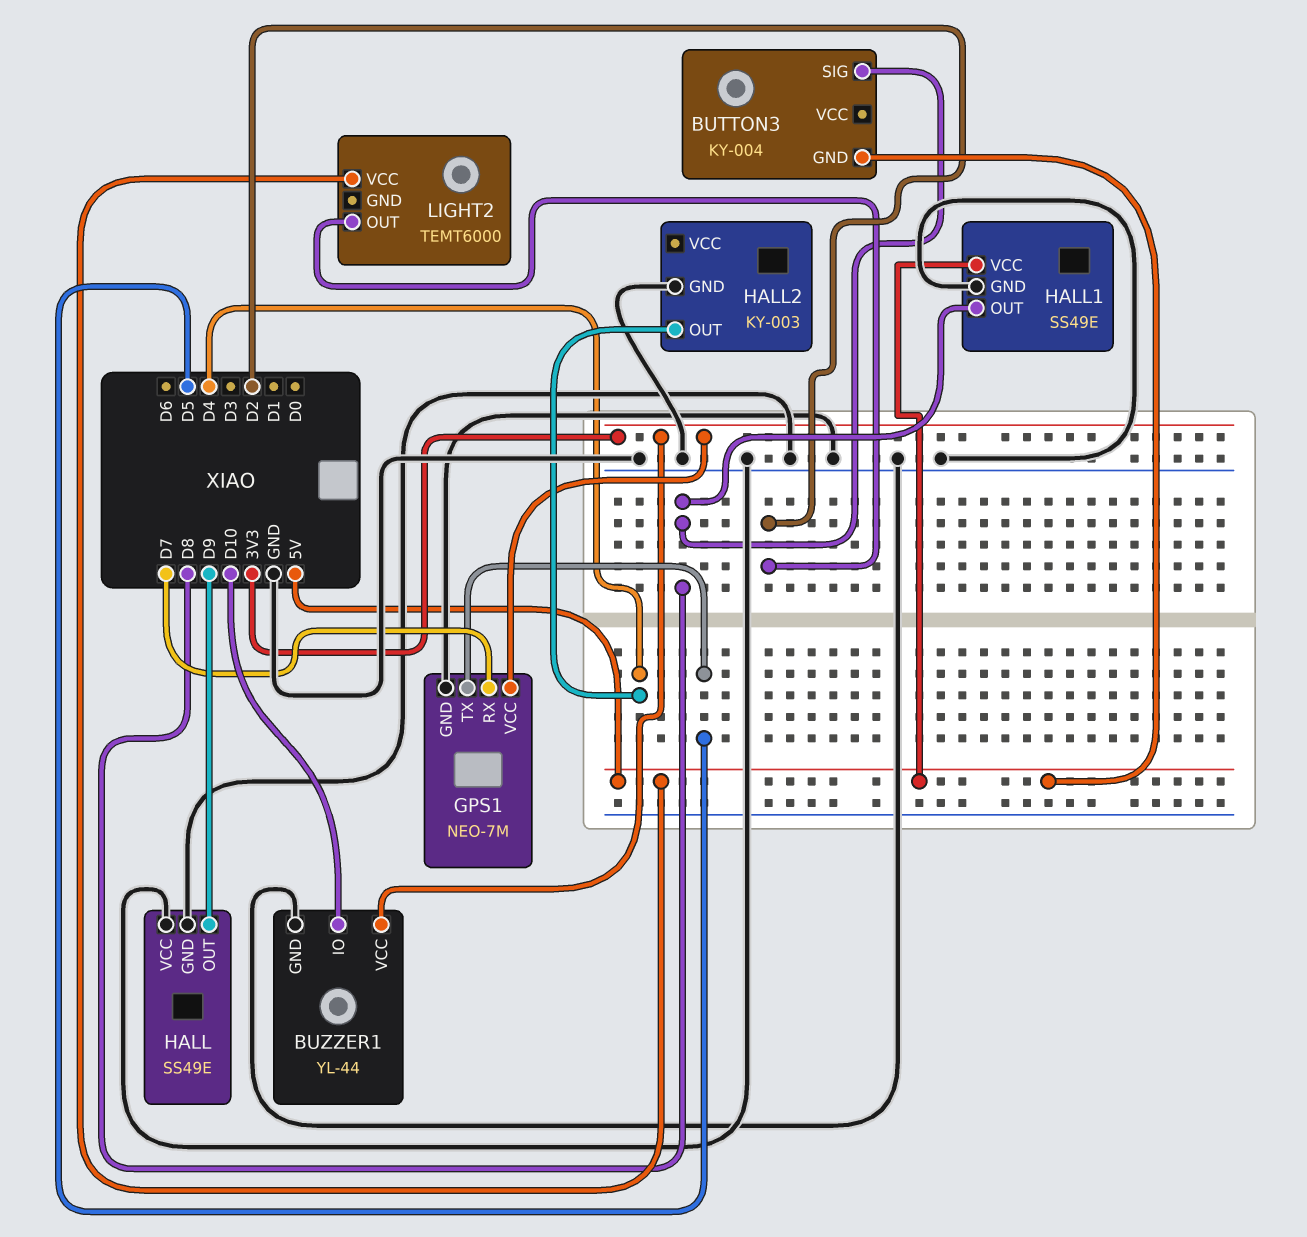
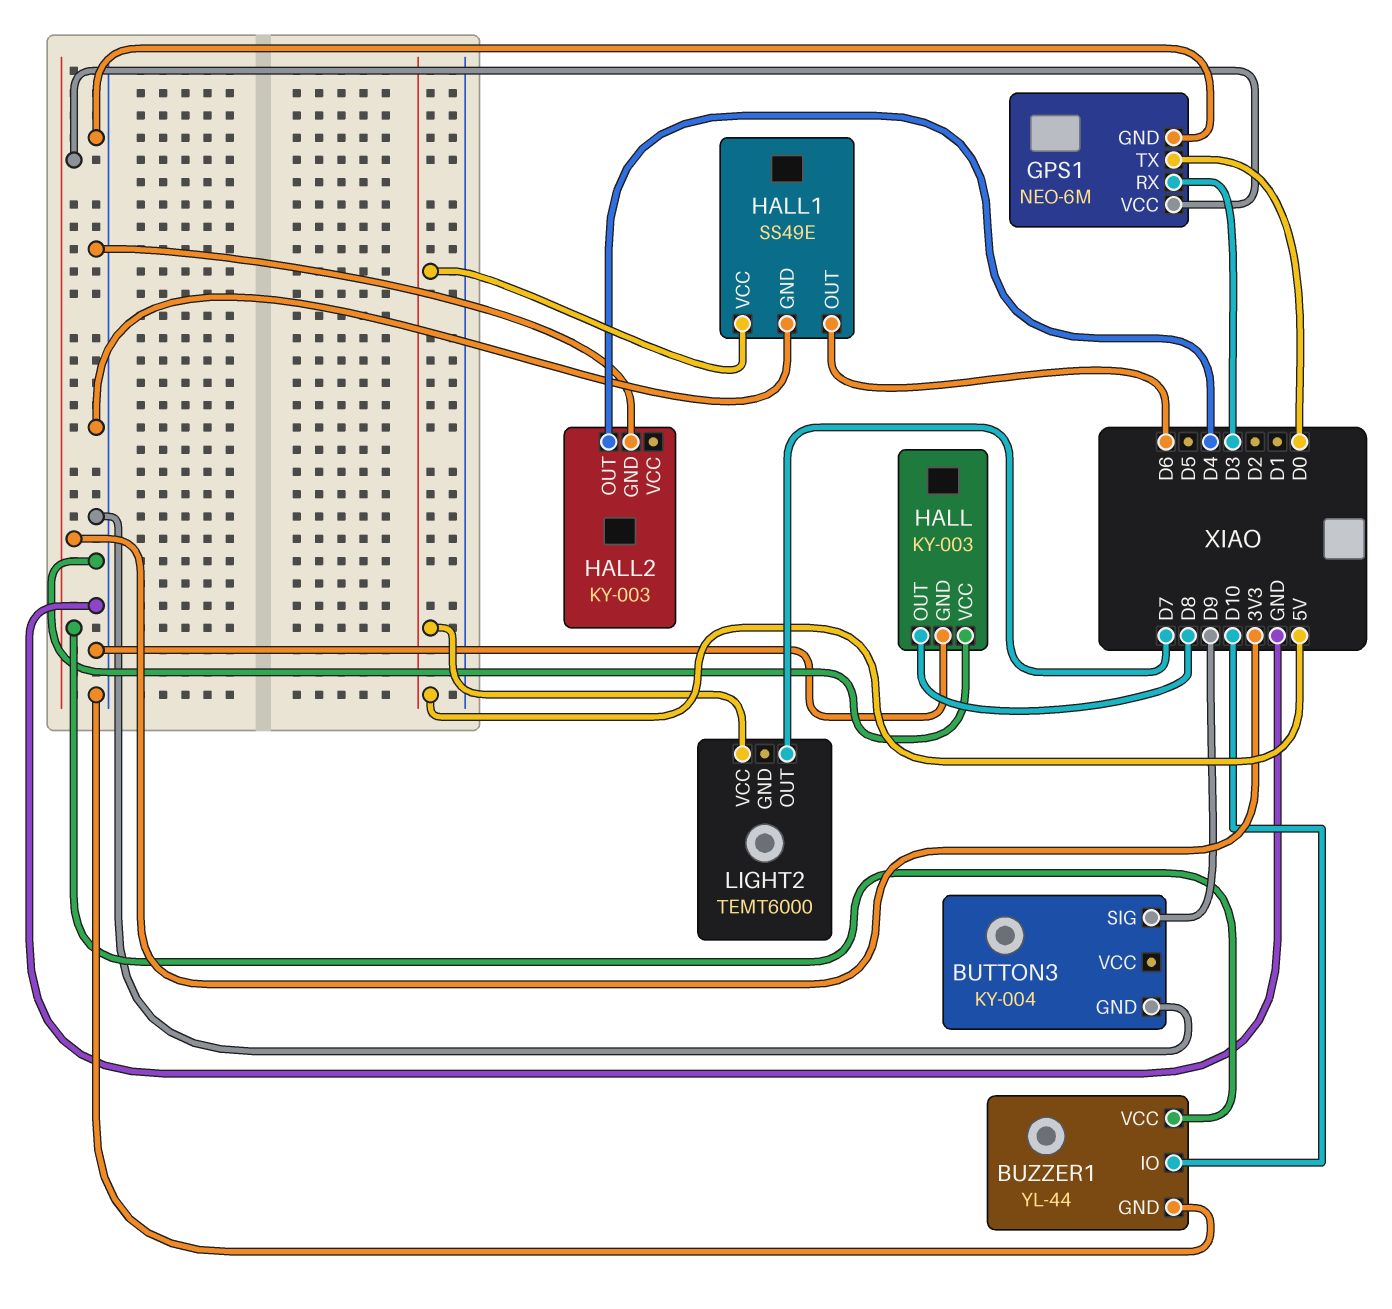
BUTTON3 pin GND: 5V -> GND
BUTTON3 pin SIG: D8 -> D9
GPS1: NEO-7M -> NEO-6M
GPS1 pin RX: D7 -> D3
GPS1 pin TX: D5 -> D0
HALL: SS49E -> KY-003
HALL pin OUT: D9 -> D8
HALL1 pin OUT: D8 -> D6
LIGHT2 pin OUT: D2 -> D7

